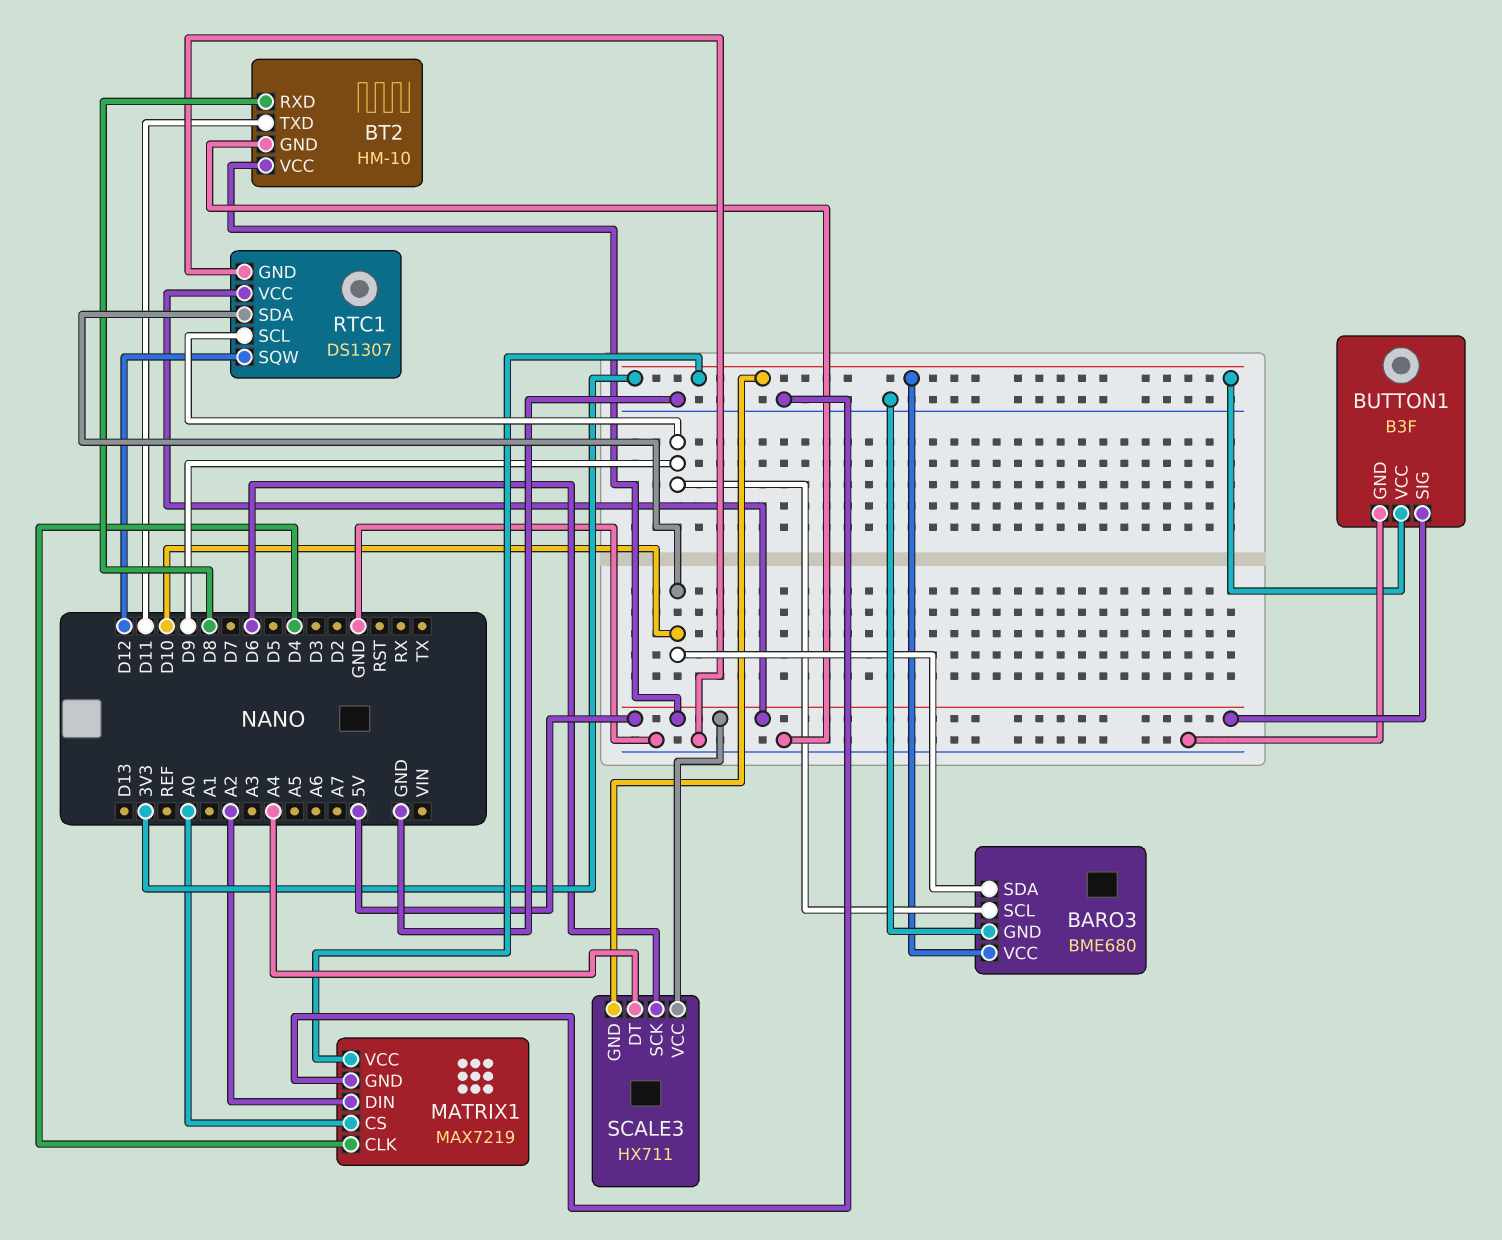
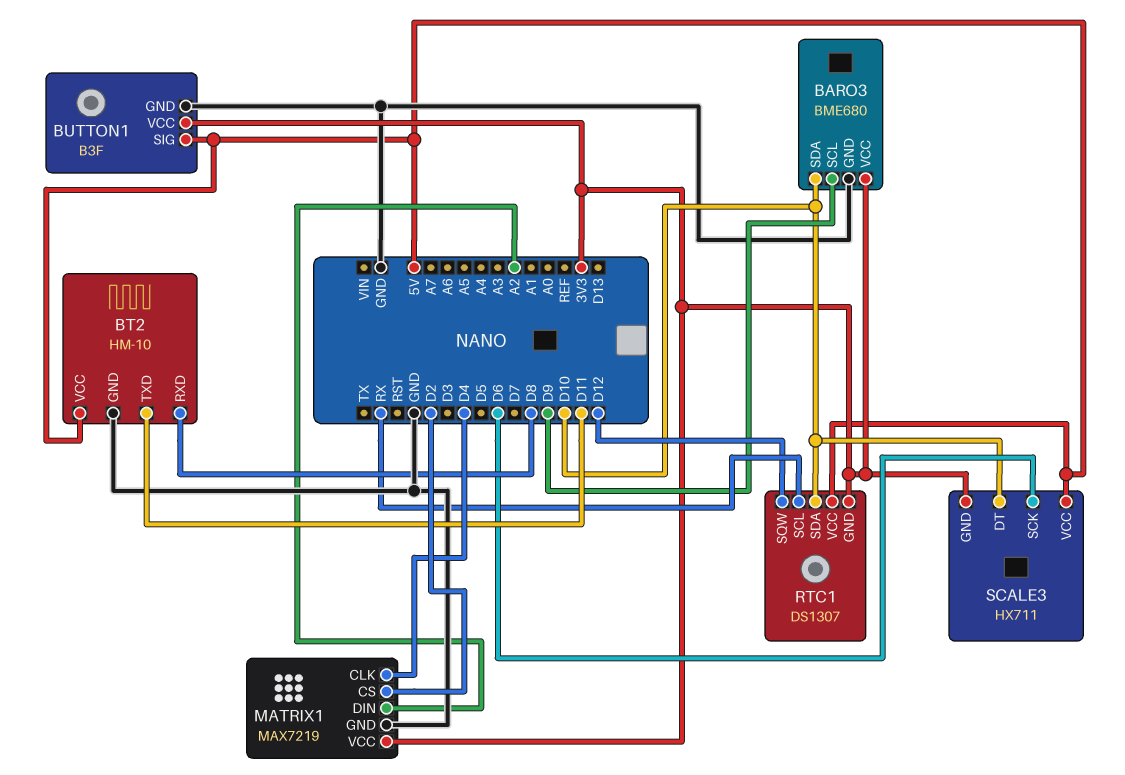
MATRIX1 pin CS: A0 -> D2
RTC1 pin GND: GND -> 3V3
RTC1 pin SCL: D9 -> RX
SCALE3 pin DT: A4 -> D10

